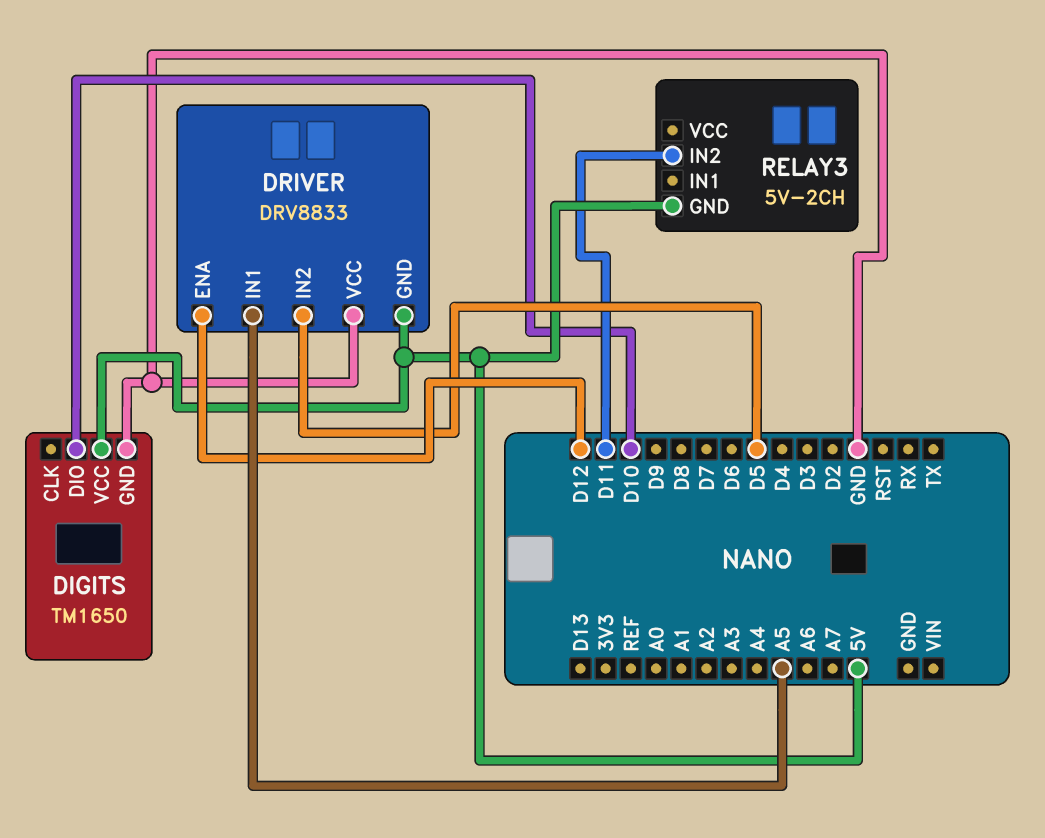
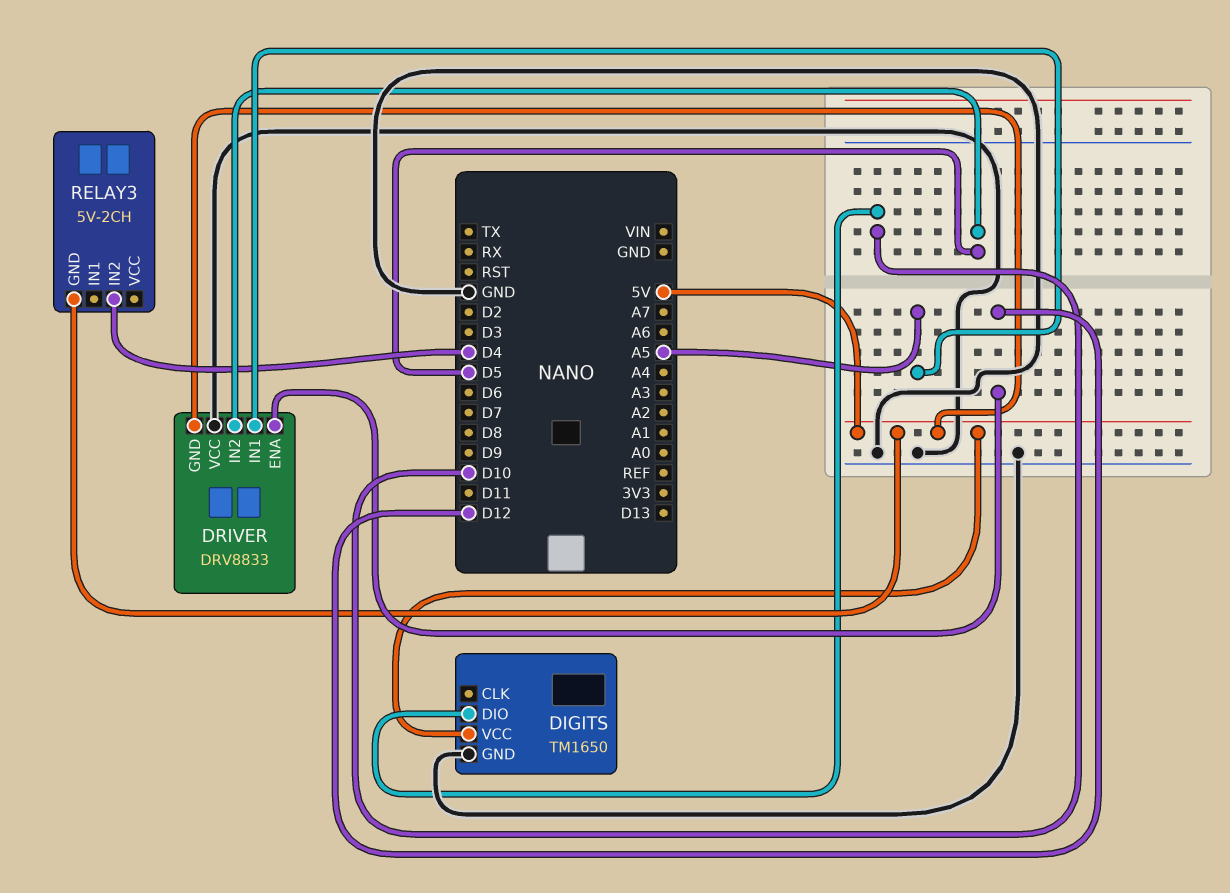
RELAY3 pin IN2: D11 -> D4

